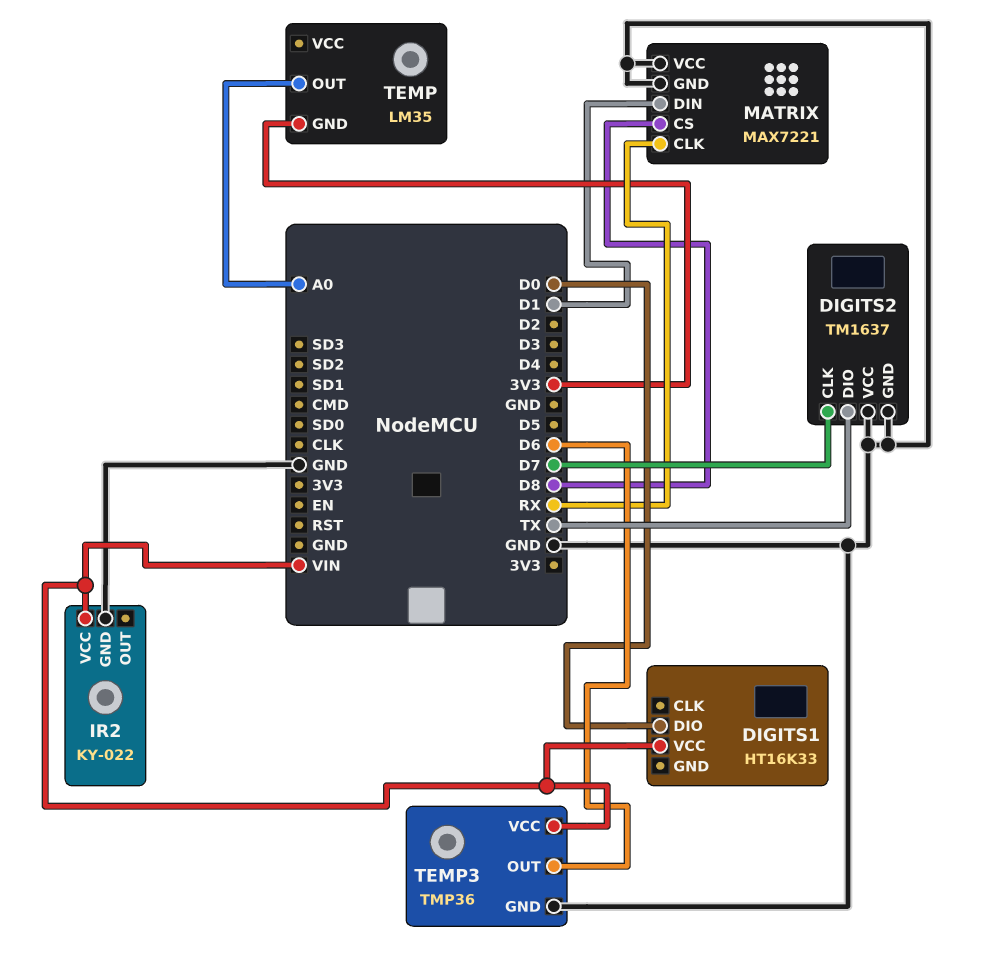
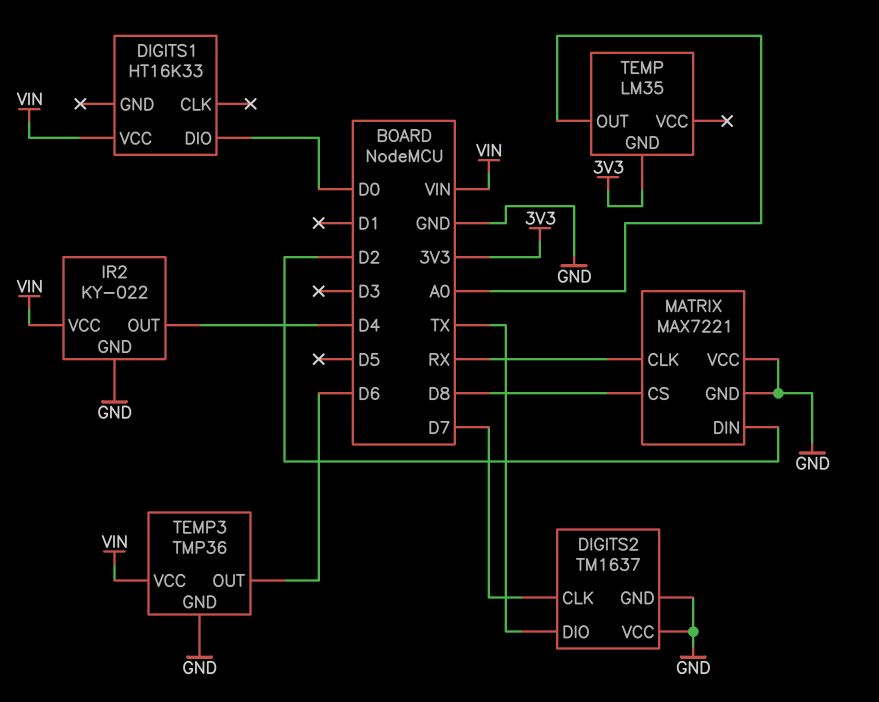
IR2 pin OUT: none -> D4
MATRIX pin DIN: D1 -> D2

